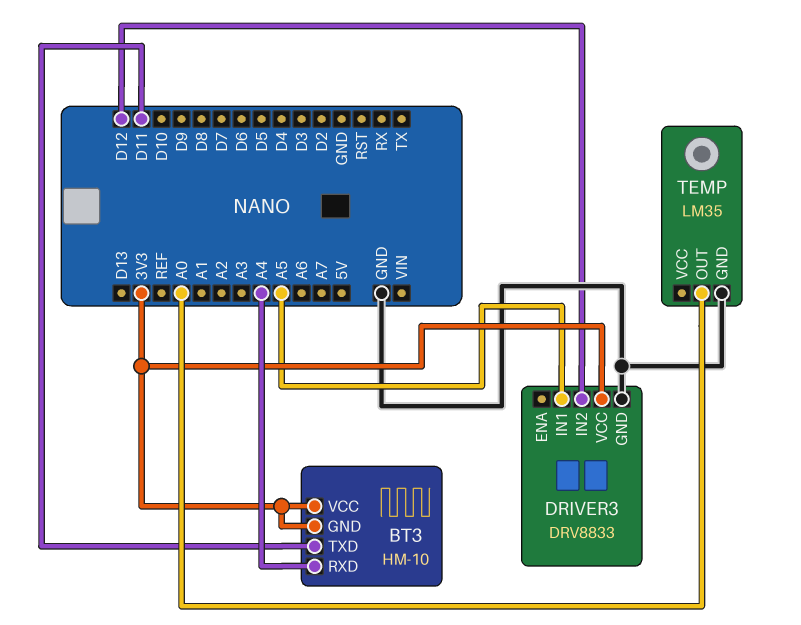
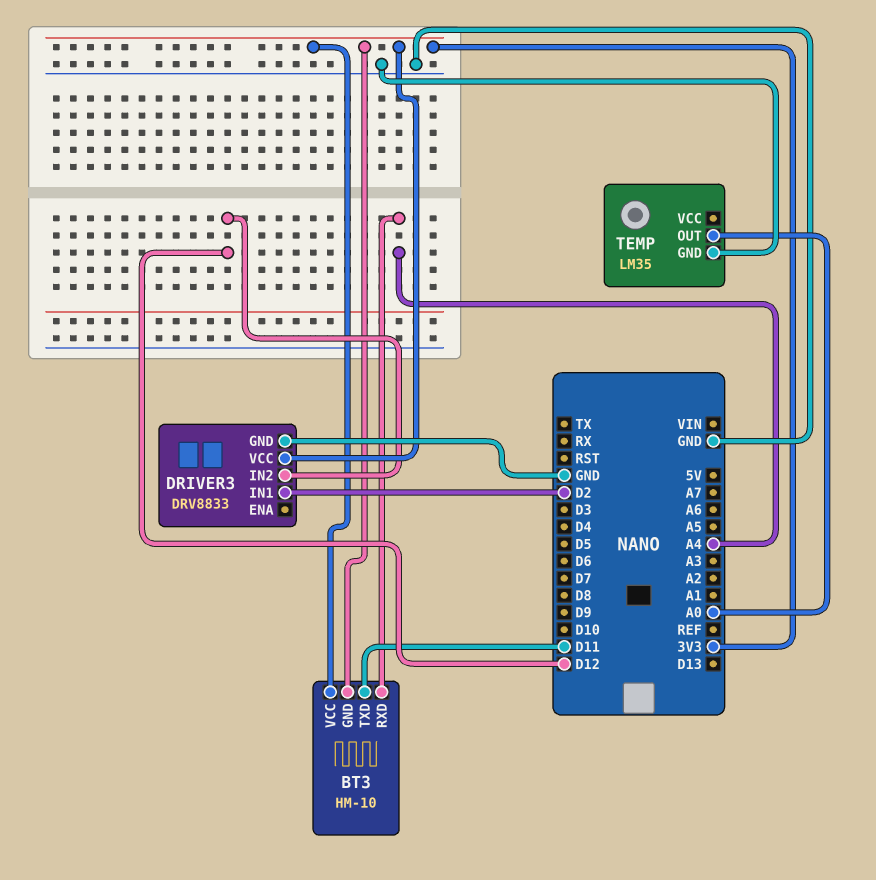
DRIVER3 pin IN1: A5 -> D2

